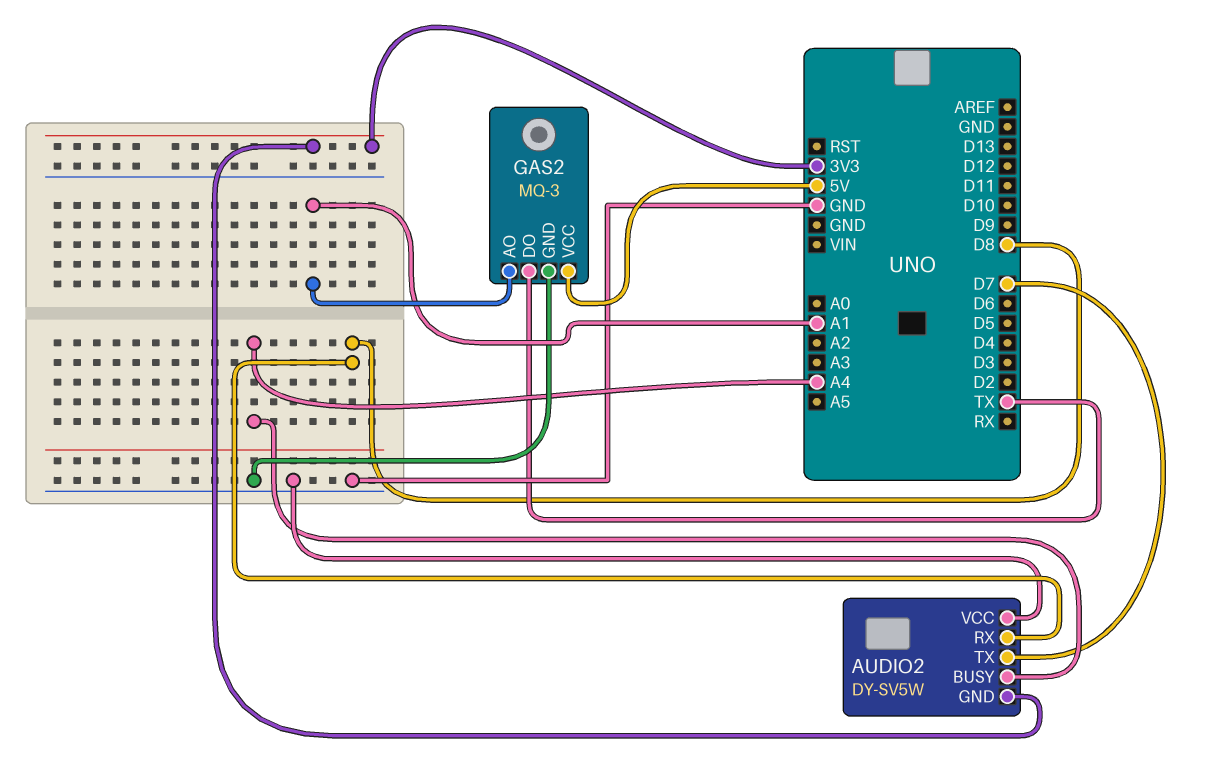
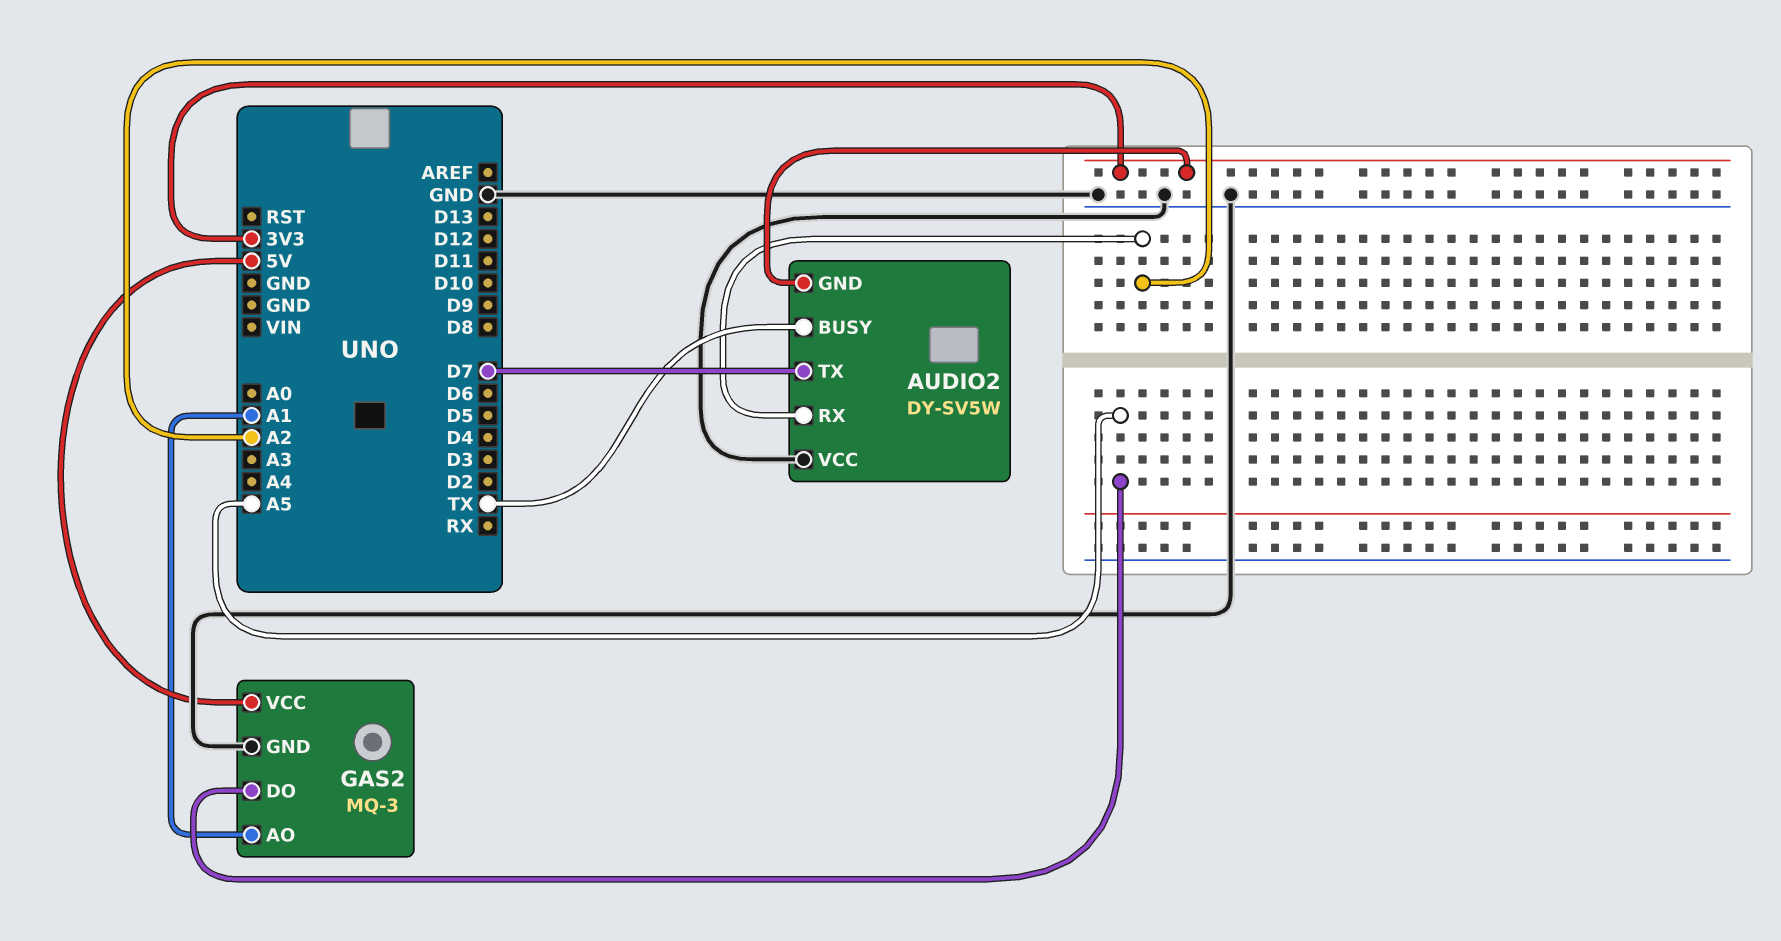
AUDIO2 pin BUSY: A4 -> TX
AUDIO2 pin RX: D8 -> A2
GAS2 pin DO: TX -> A5

